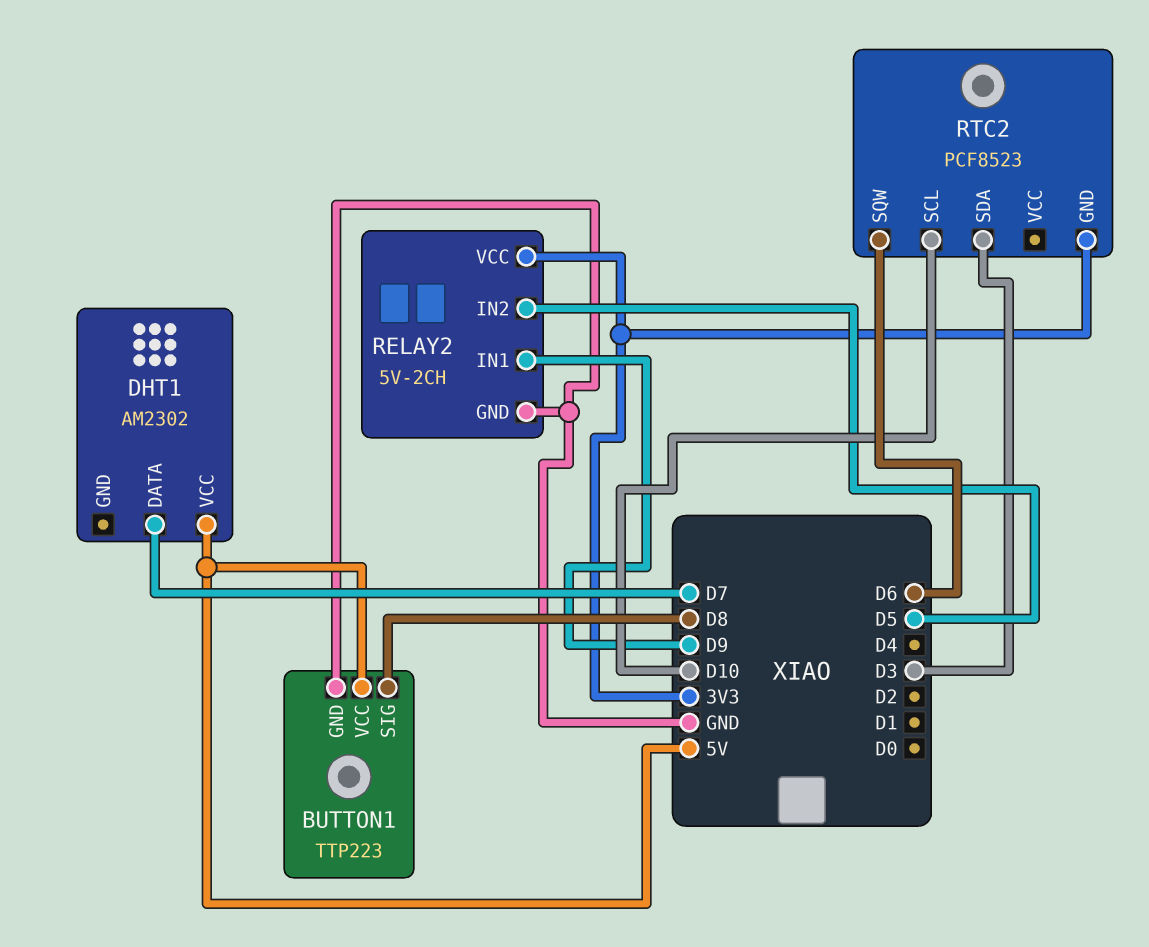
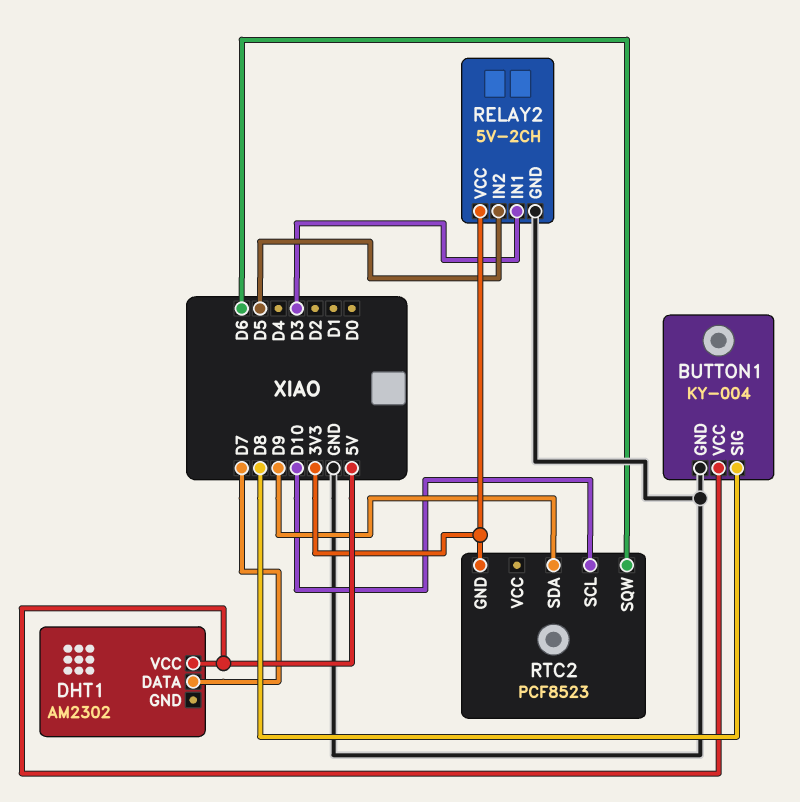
BUTTON1: TTP223 -> KY-004
RELAY2 pin IN1: D9 -> D3
RTC2 pin SDA: D3 -> D9

